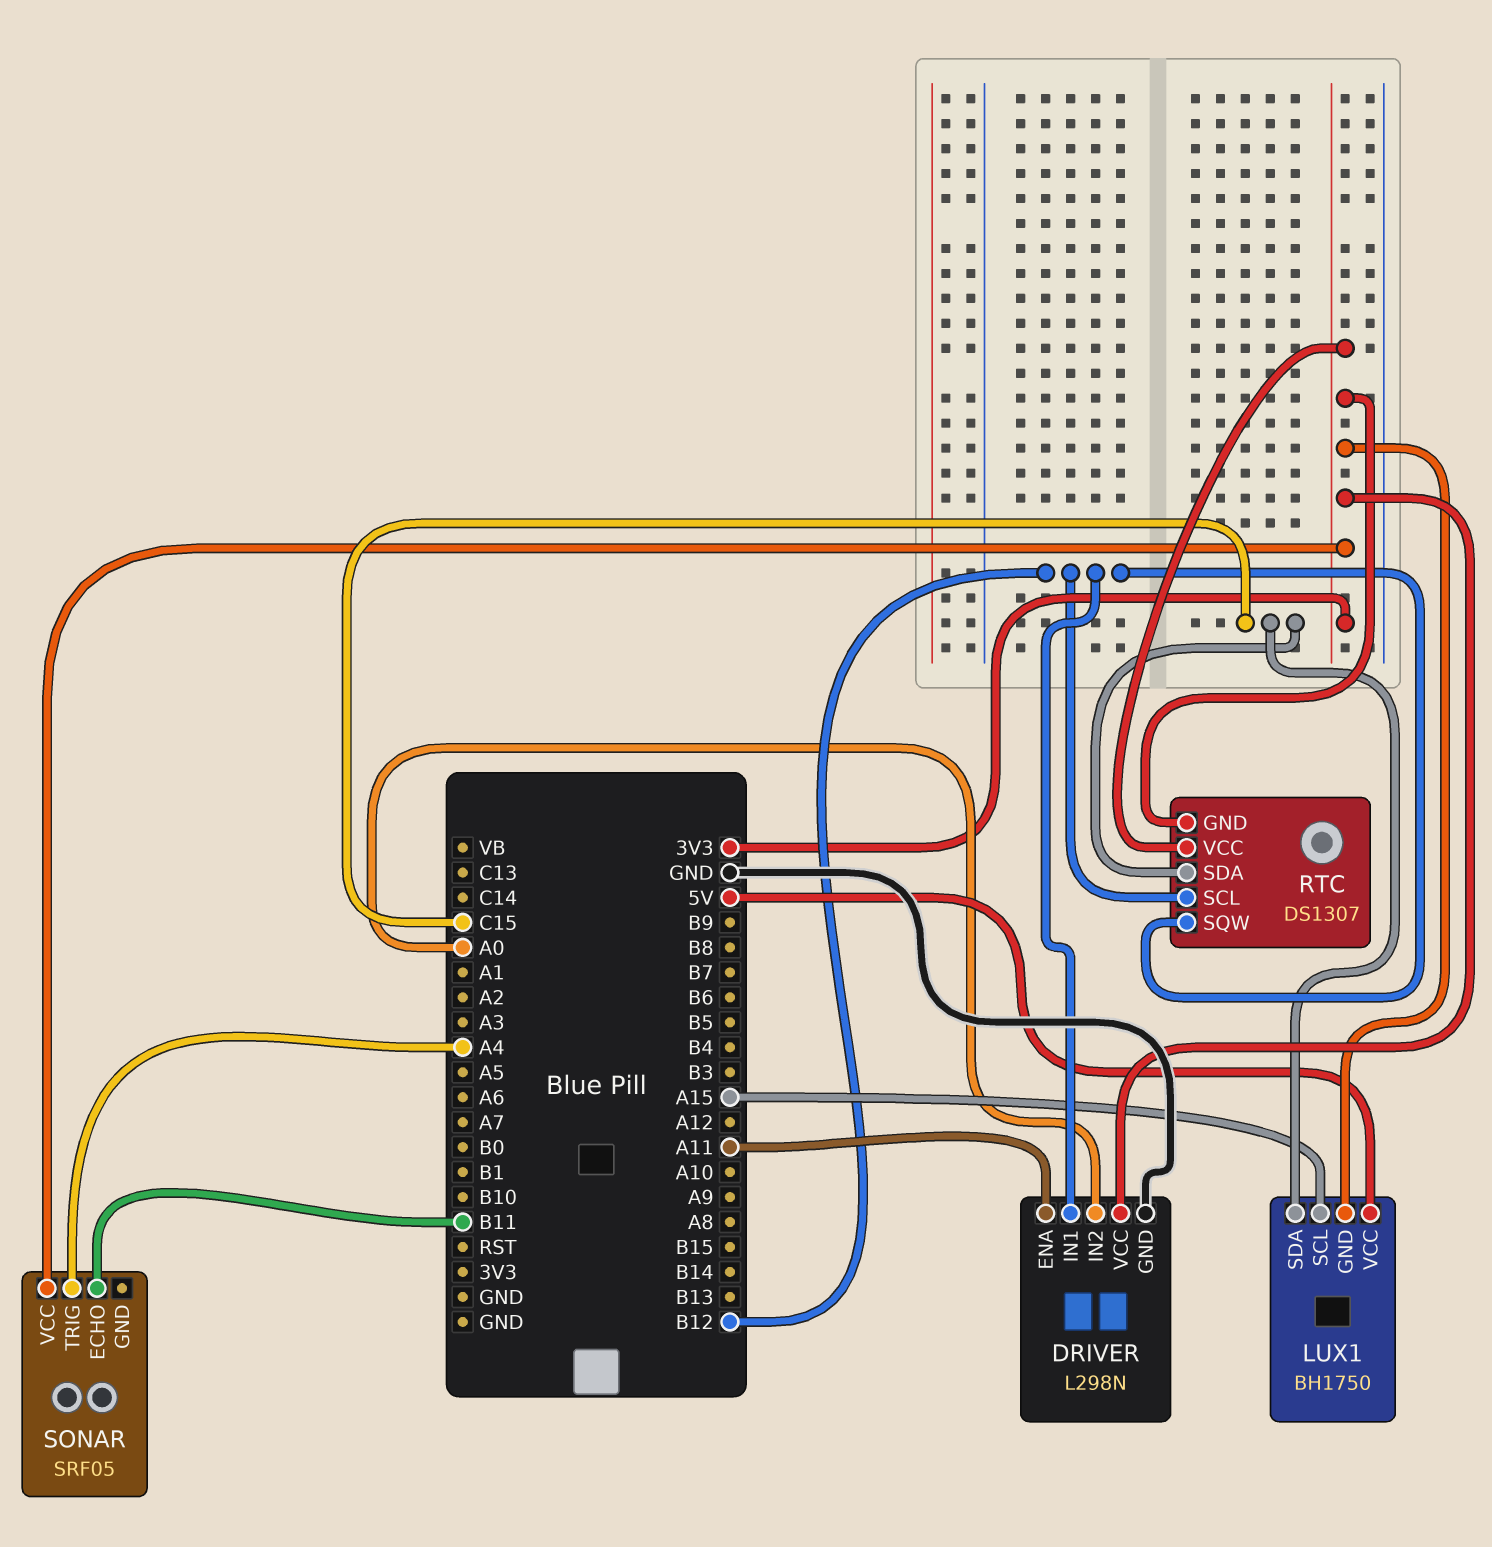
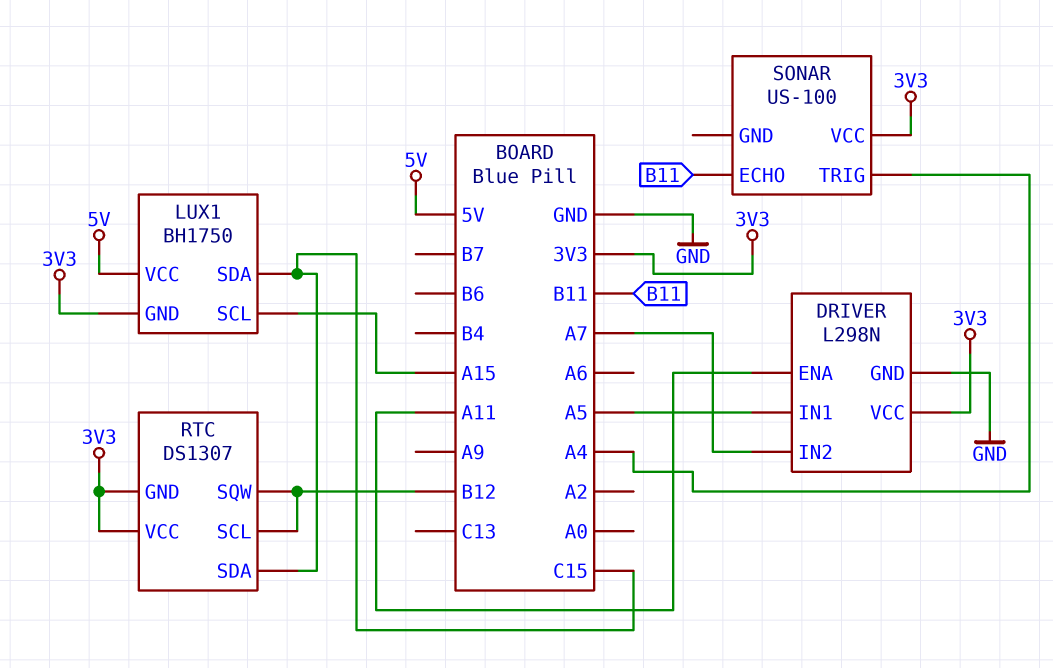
DRIVER pin IN1: B12 -> A5
DRIVER pin IN2: A0 -> A7
SONAR: SRF05 -> US-100

